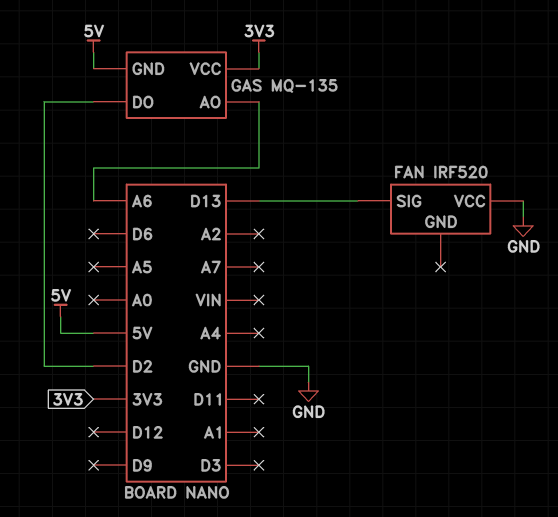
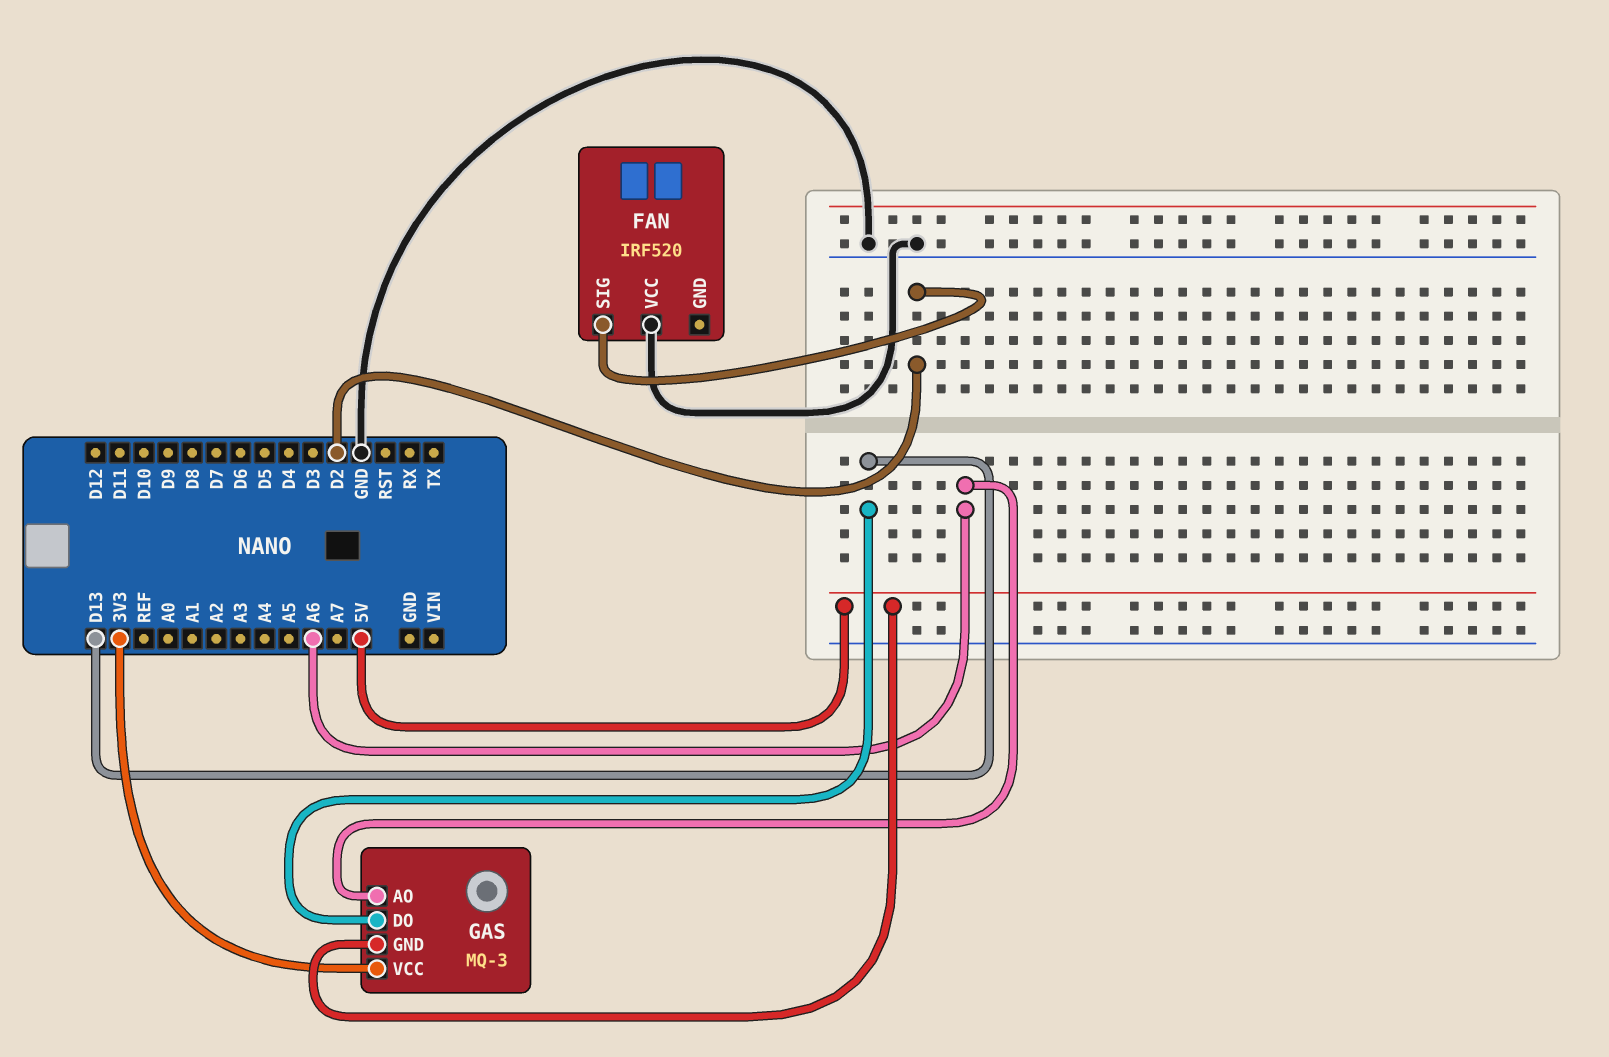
FAN pin SIG: D13 -> D2
GAS: MQ-135 -> MQ-3
GAS pin DO: D2 -> D13

